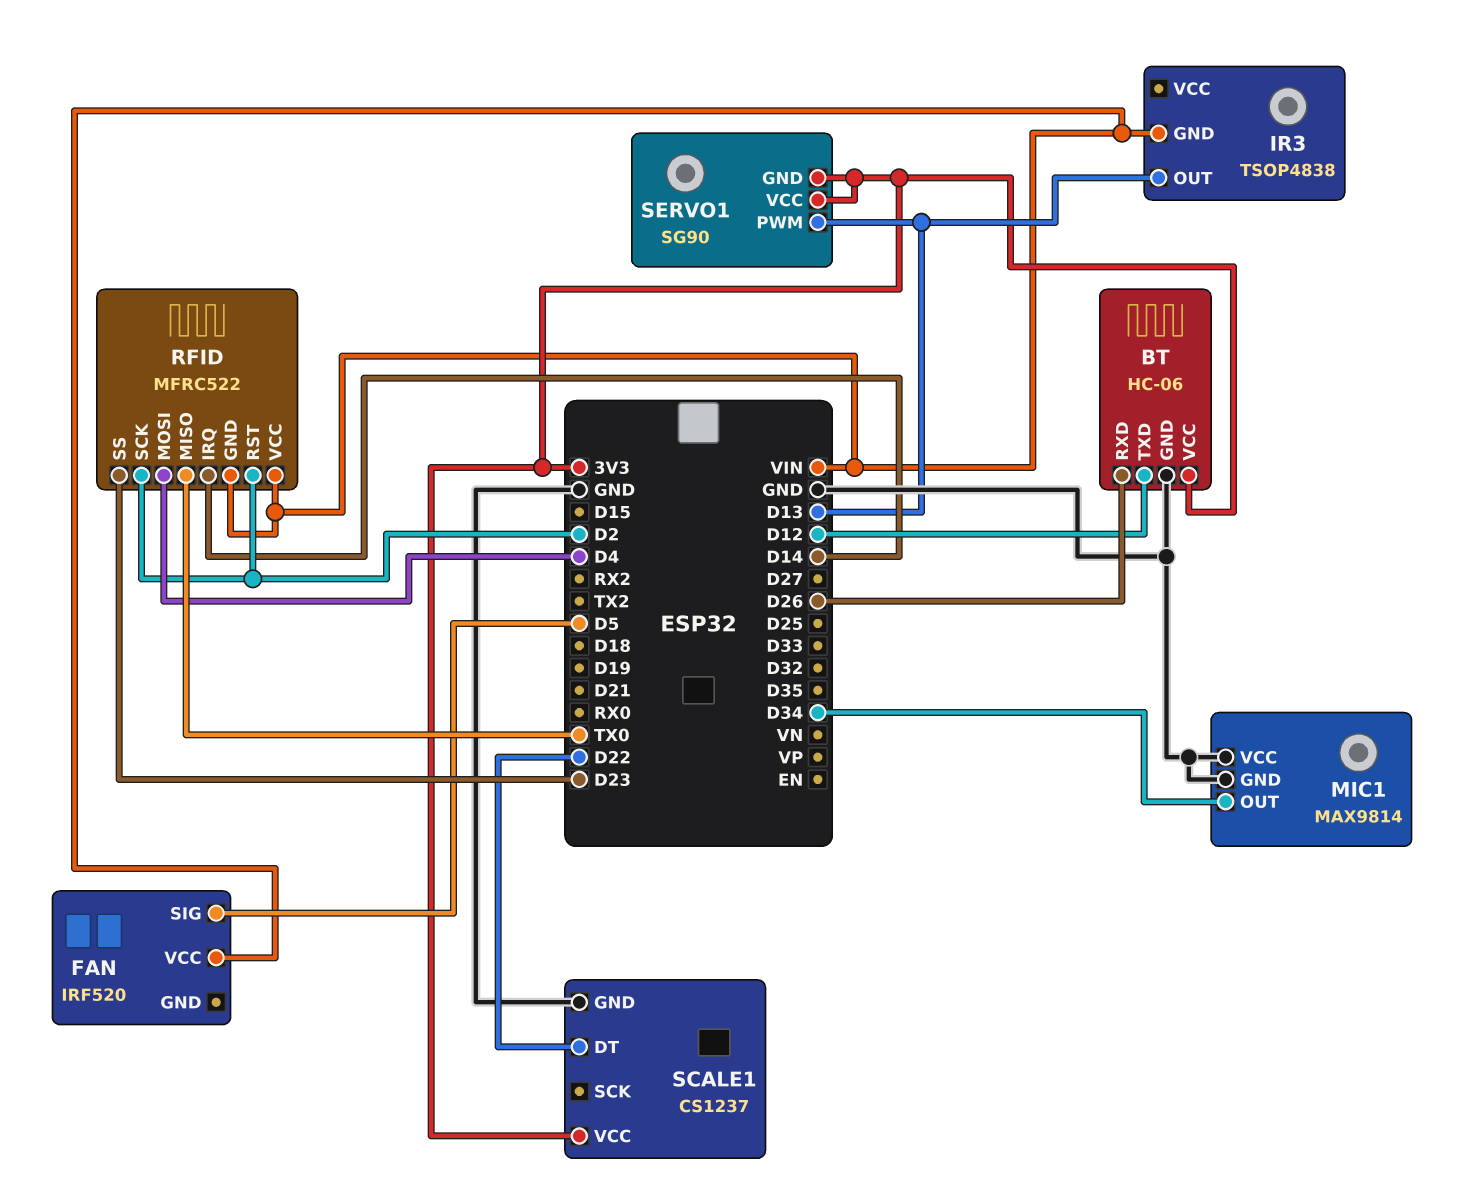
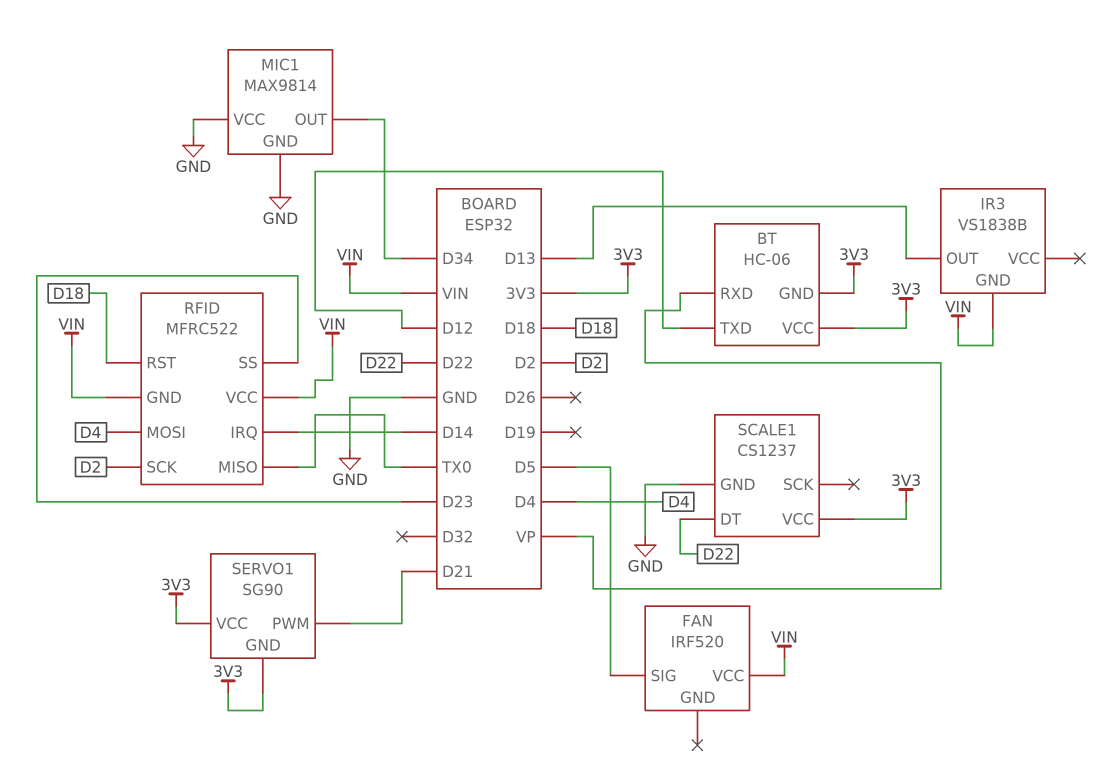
BT pin GND: GND -> 3V3
BT pin RXD: D26 -> VP
IR3: TSOP4838 -> VS1838B
RFID pin RST: D2 -> D18
SERVO1 pin PWM: D13 -> D21

